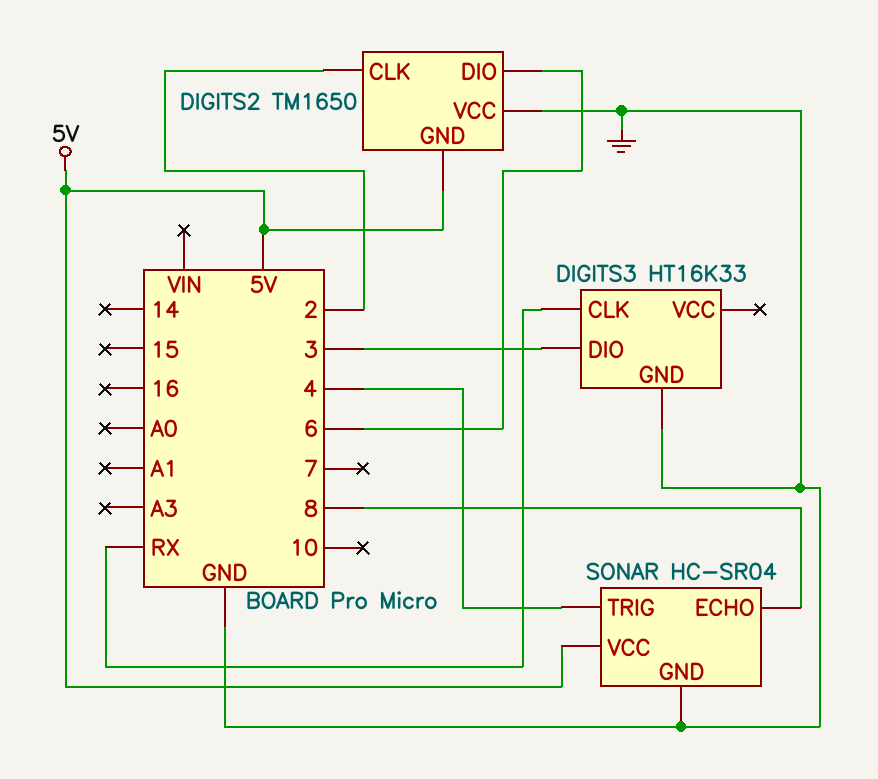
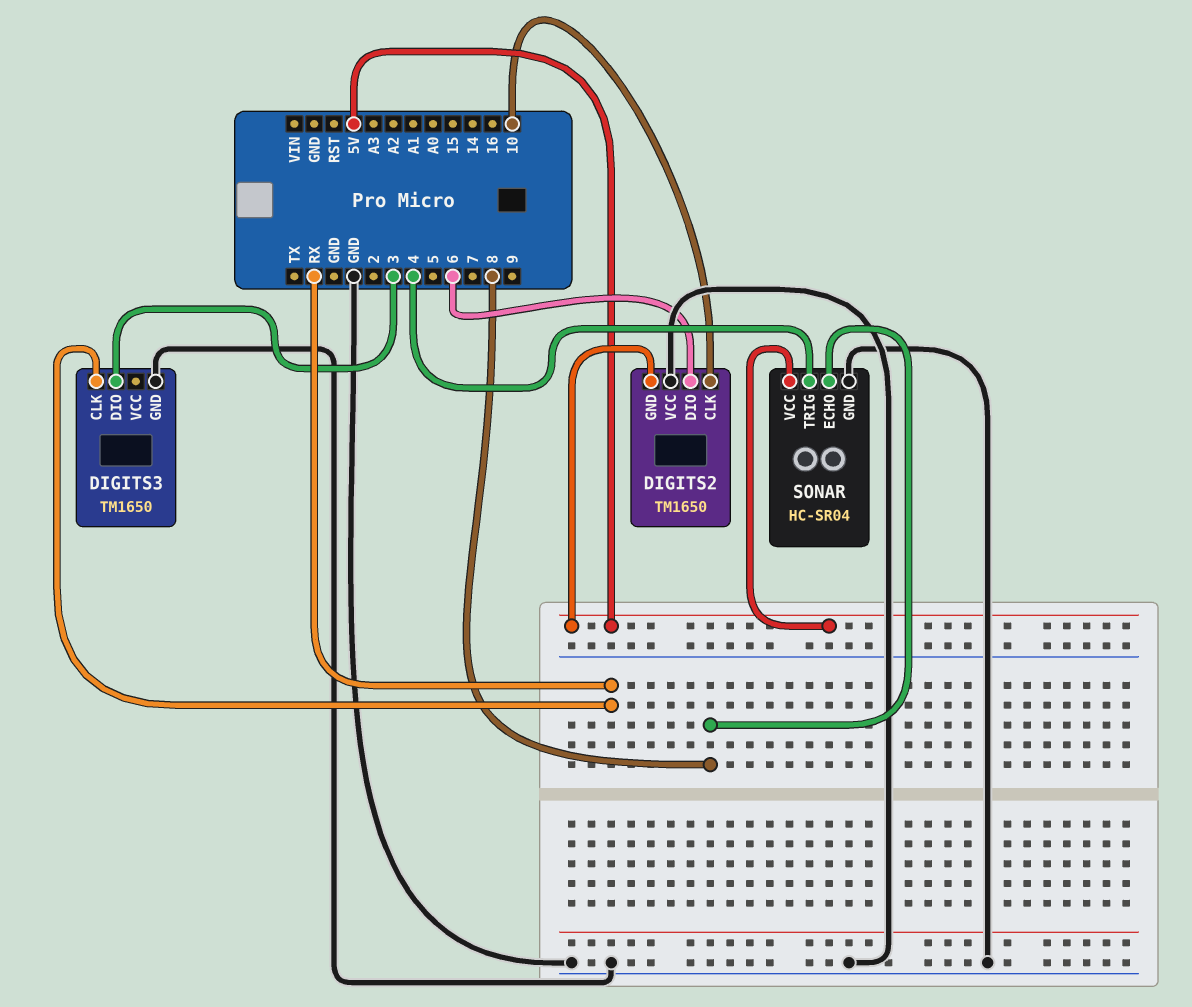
DIGITS2 pin CLK: 2 -> 10
DIGITS3: HT16K33 -> TM1650

